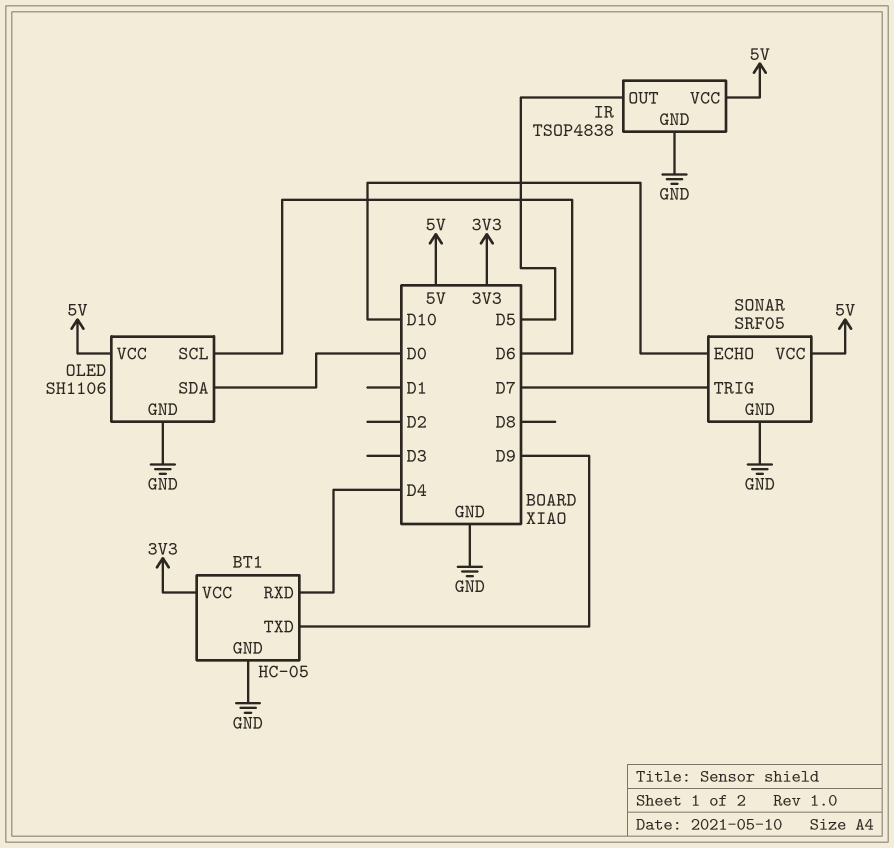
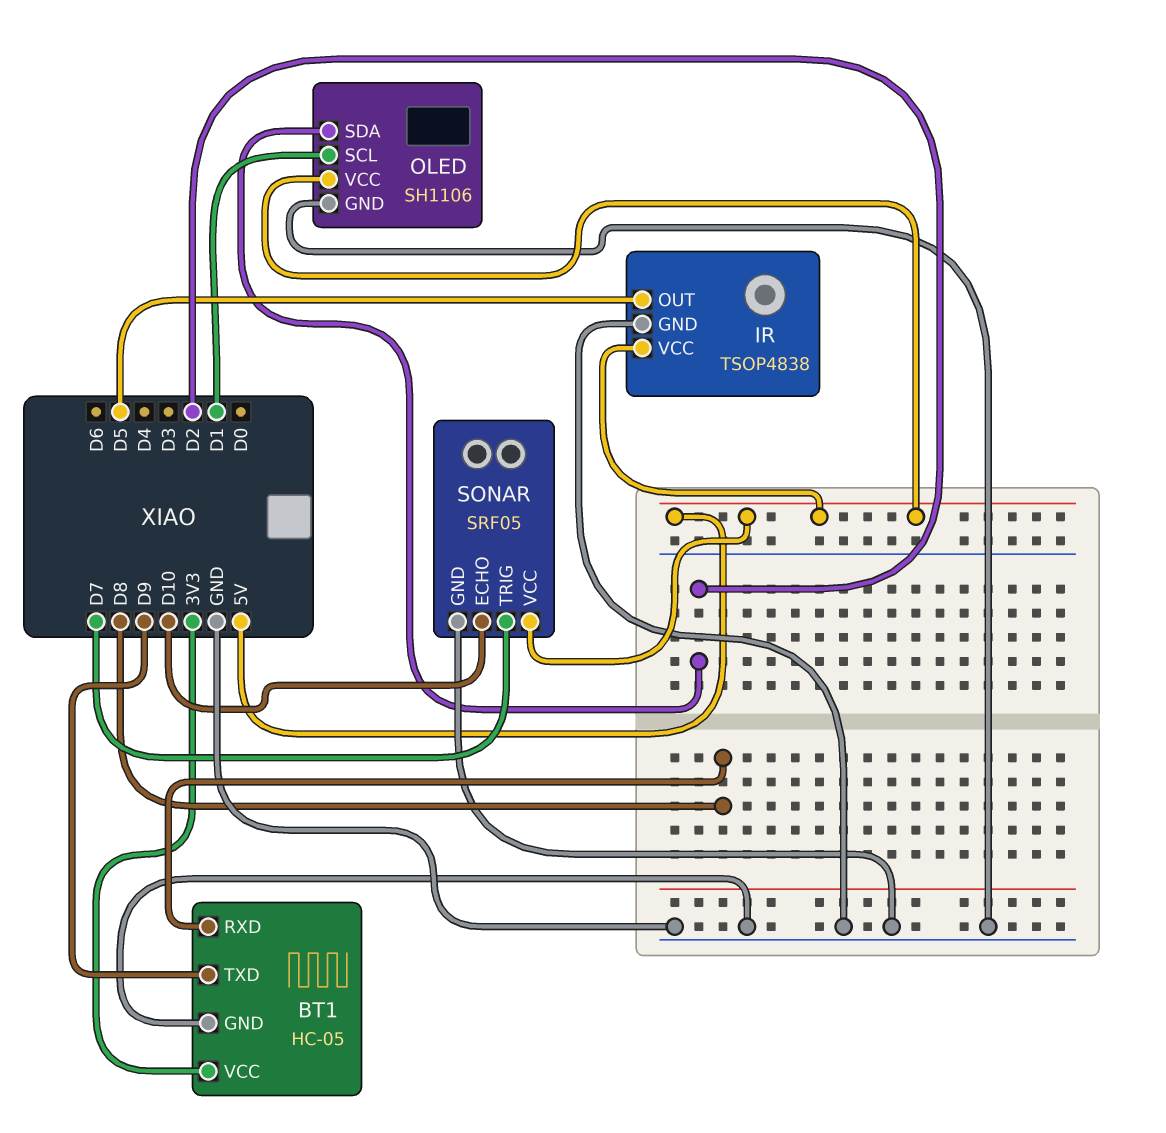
BT1 pin RXD: D4 -> D8
OLED pin SCL: D6 -> D1
OLED pin SDA: D0 -> D2

